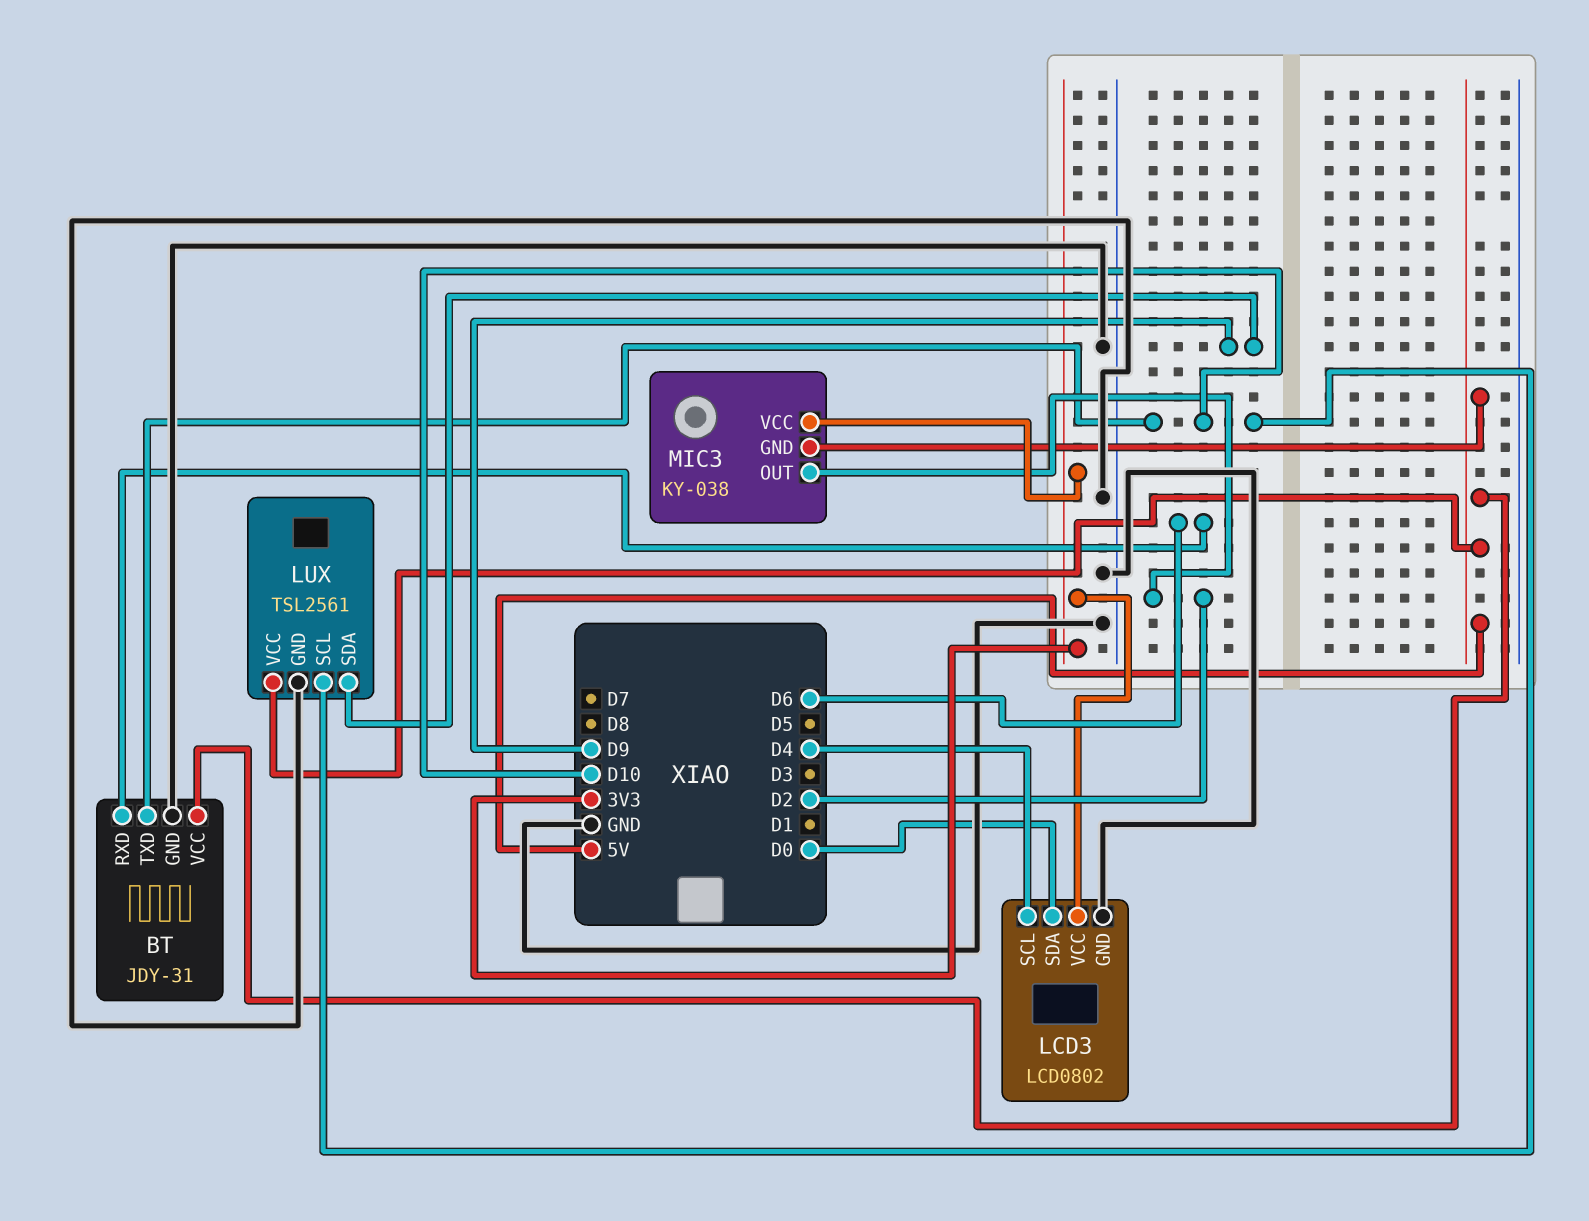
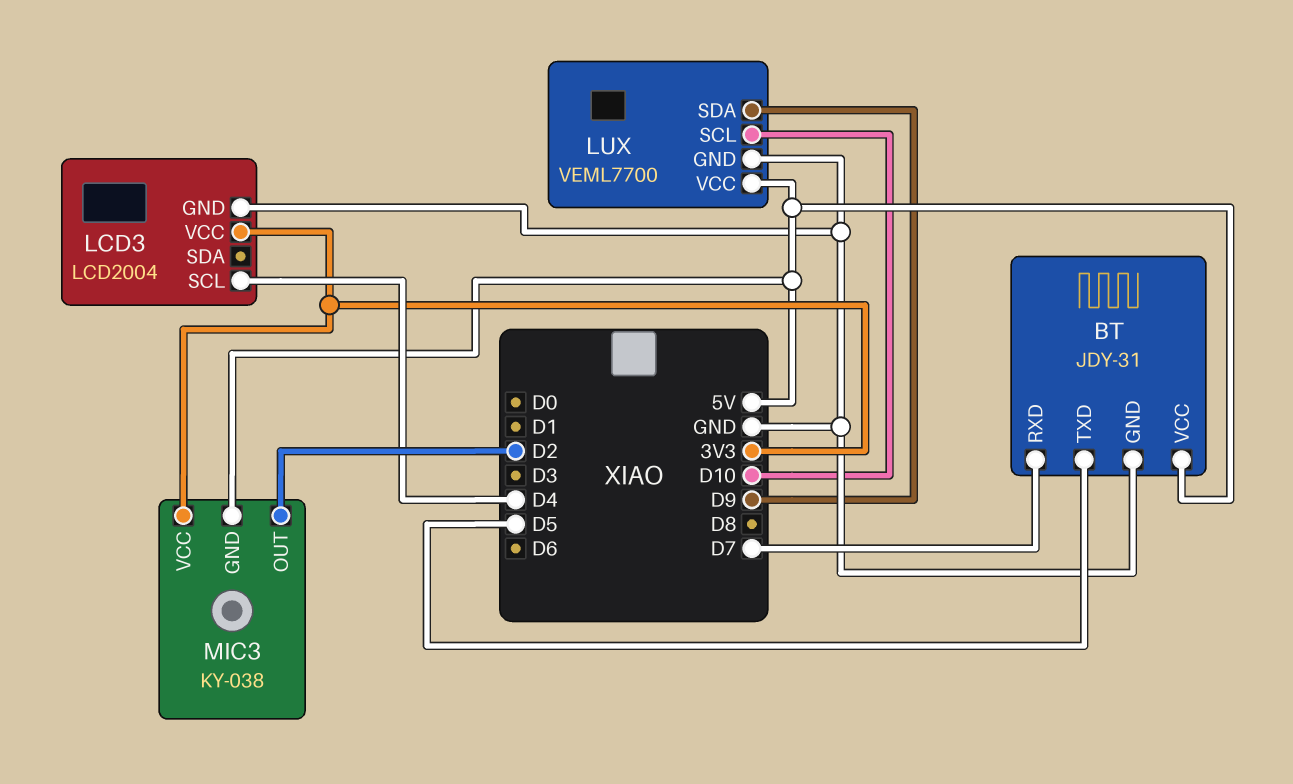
BT pin RXD: D6 -> D7
BT pin TXD: D10 -> D5
LCD3: LCD0802 -> LCD2004
LCD3 pin SDA: D0 -> none
LUX: TSL2561 -> VEML7700

